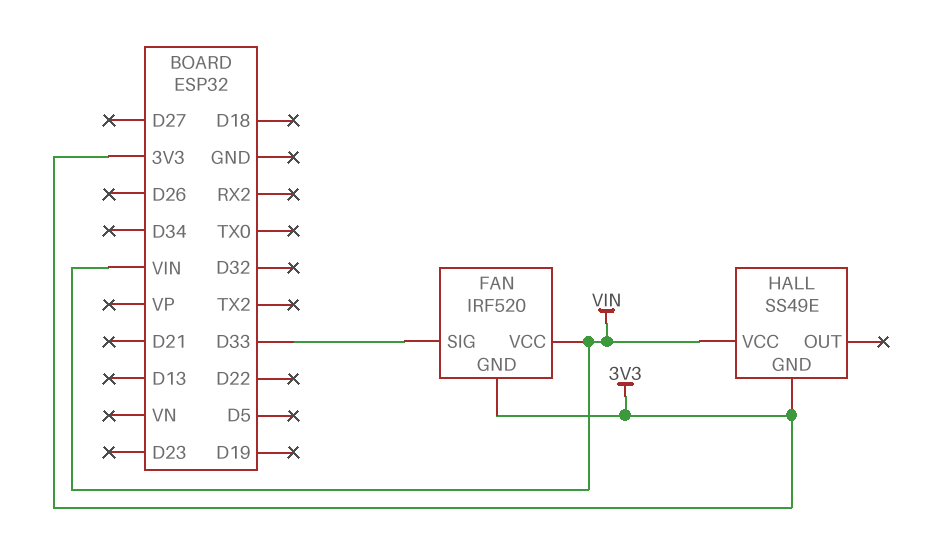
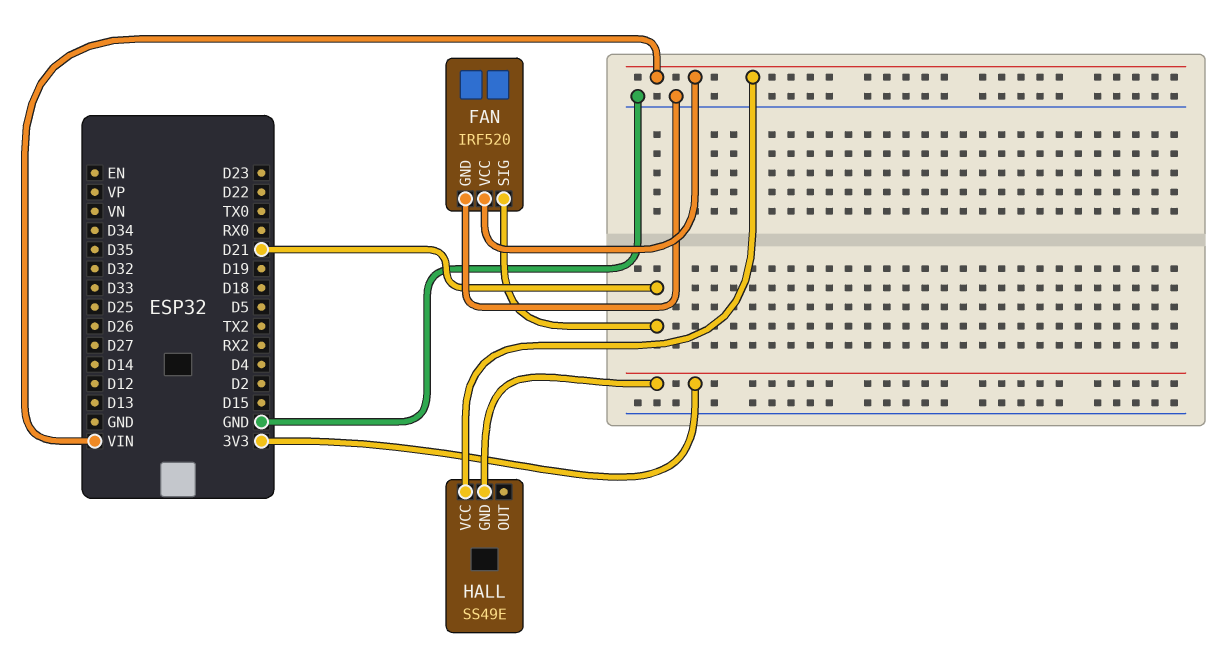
FAN pin GND: 3V3 -> GND
FAN pin SIG: D33 -> D21

